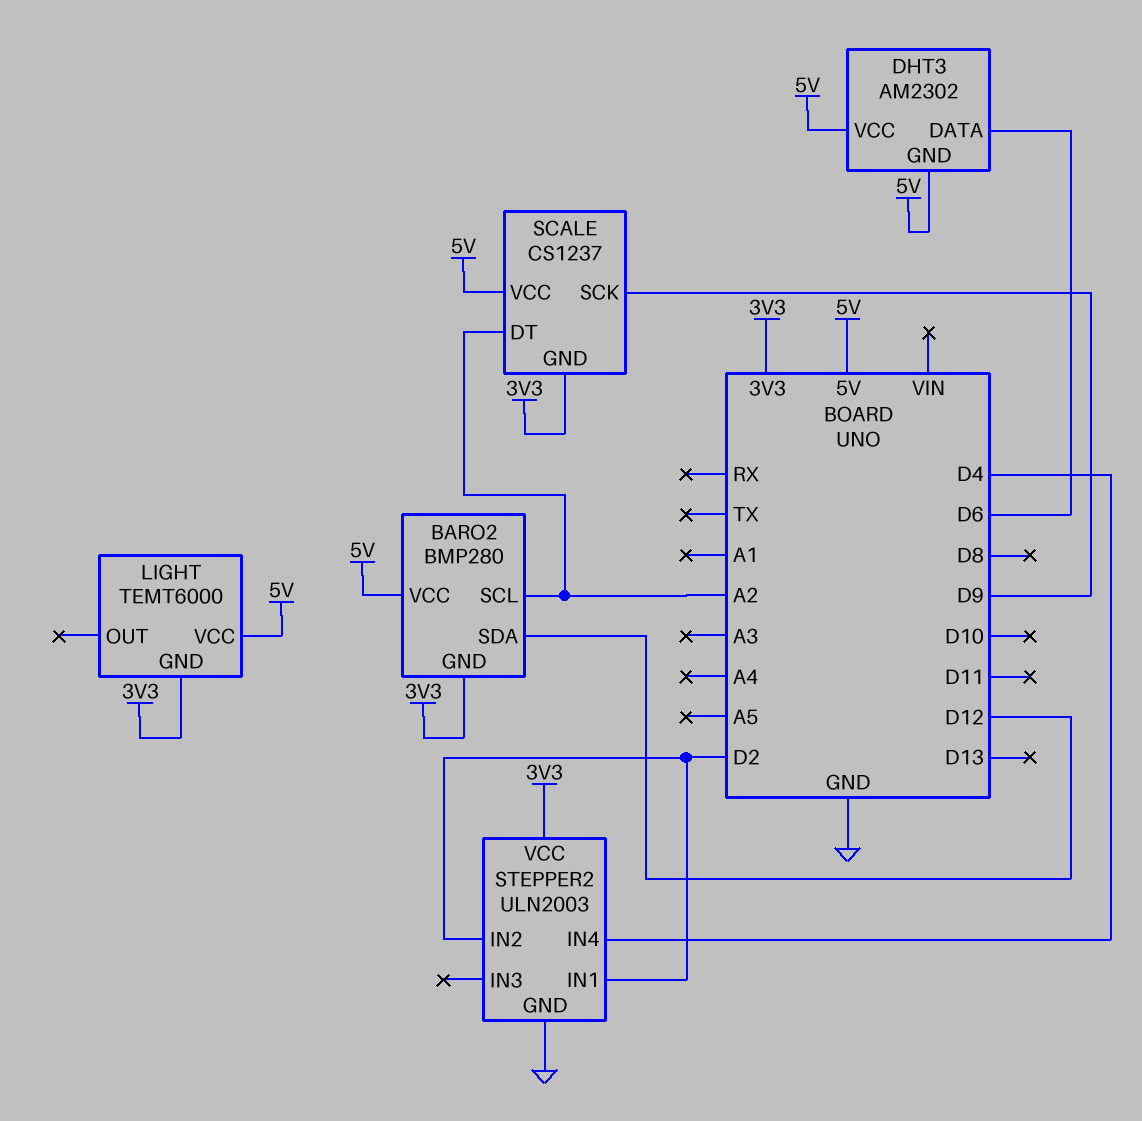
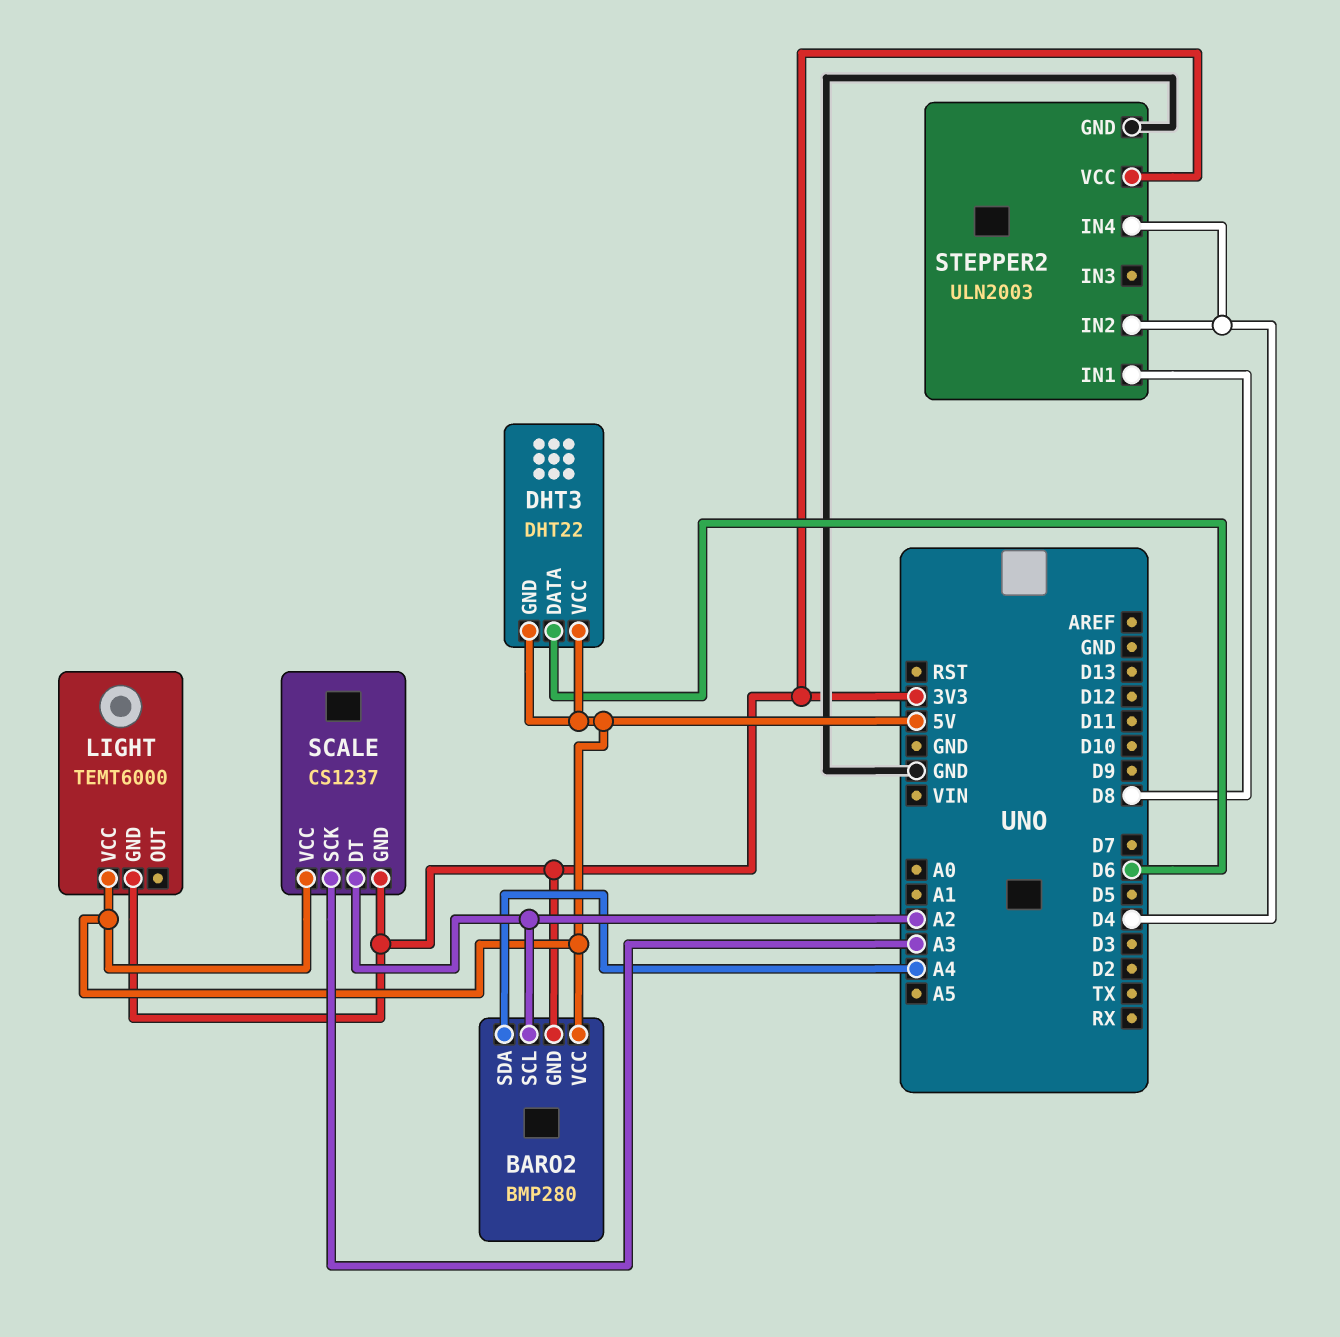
BARO2 pin SDA: D12 -> A4
DHT3: AM2302 -> DHT22
SCALE pin SCK: D9 -> A3
STEPPER2 pin IN1: D2 -> D8
STEPPER2 pin IN2: D2 -> D4

